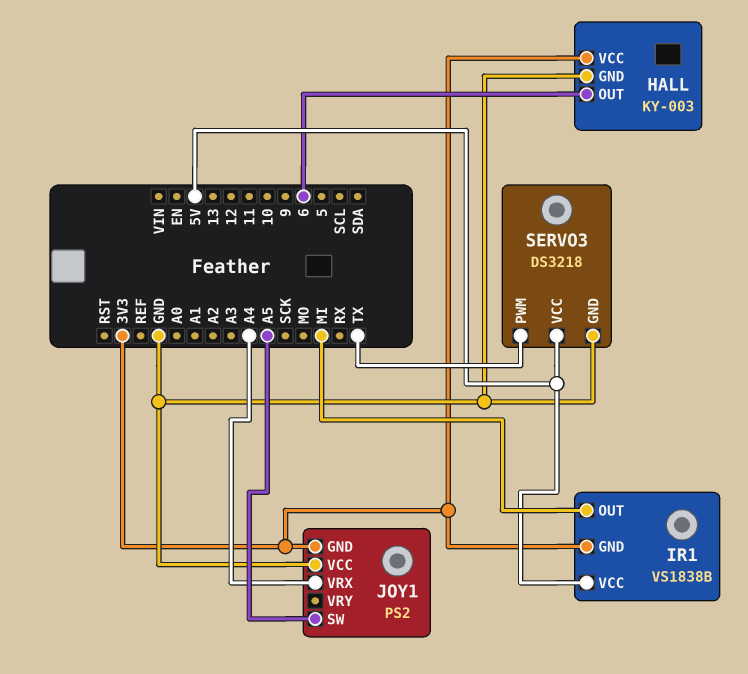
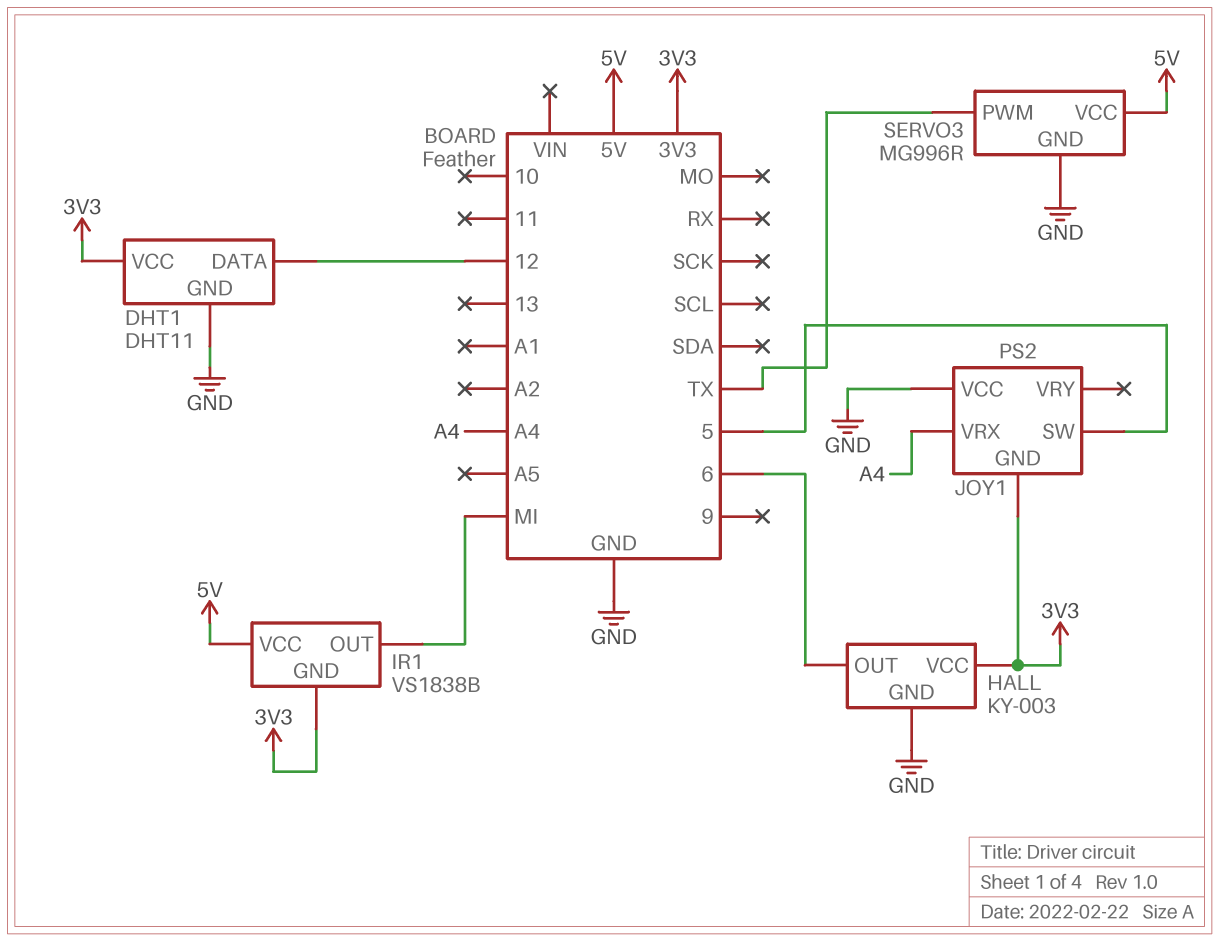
DHT1: none -> DHT11
DHT1 pin DATA: none -> 12
DHT1 pin GND: none -> GND
DHT1 pin VCC: none -> 3V3
JOY1 pin SW: A5 -> 5
SERVO3: DS3218 -> MG996R

